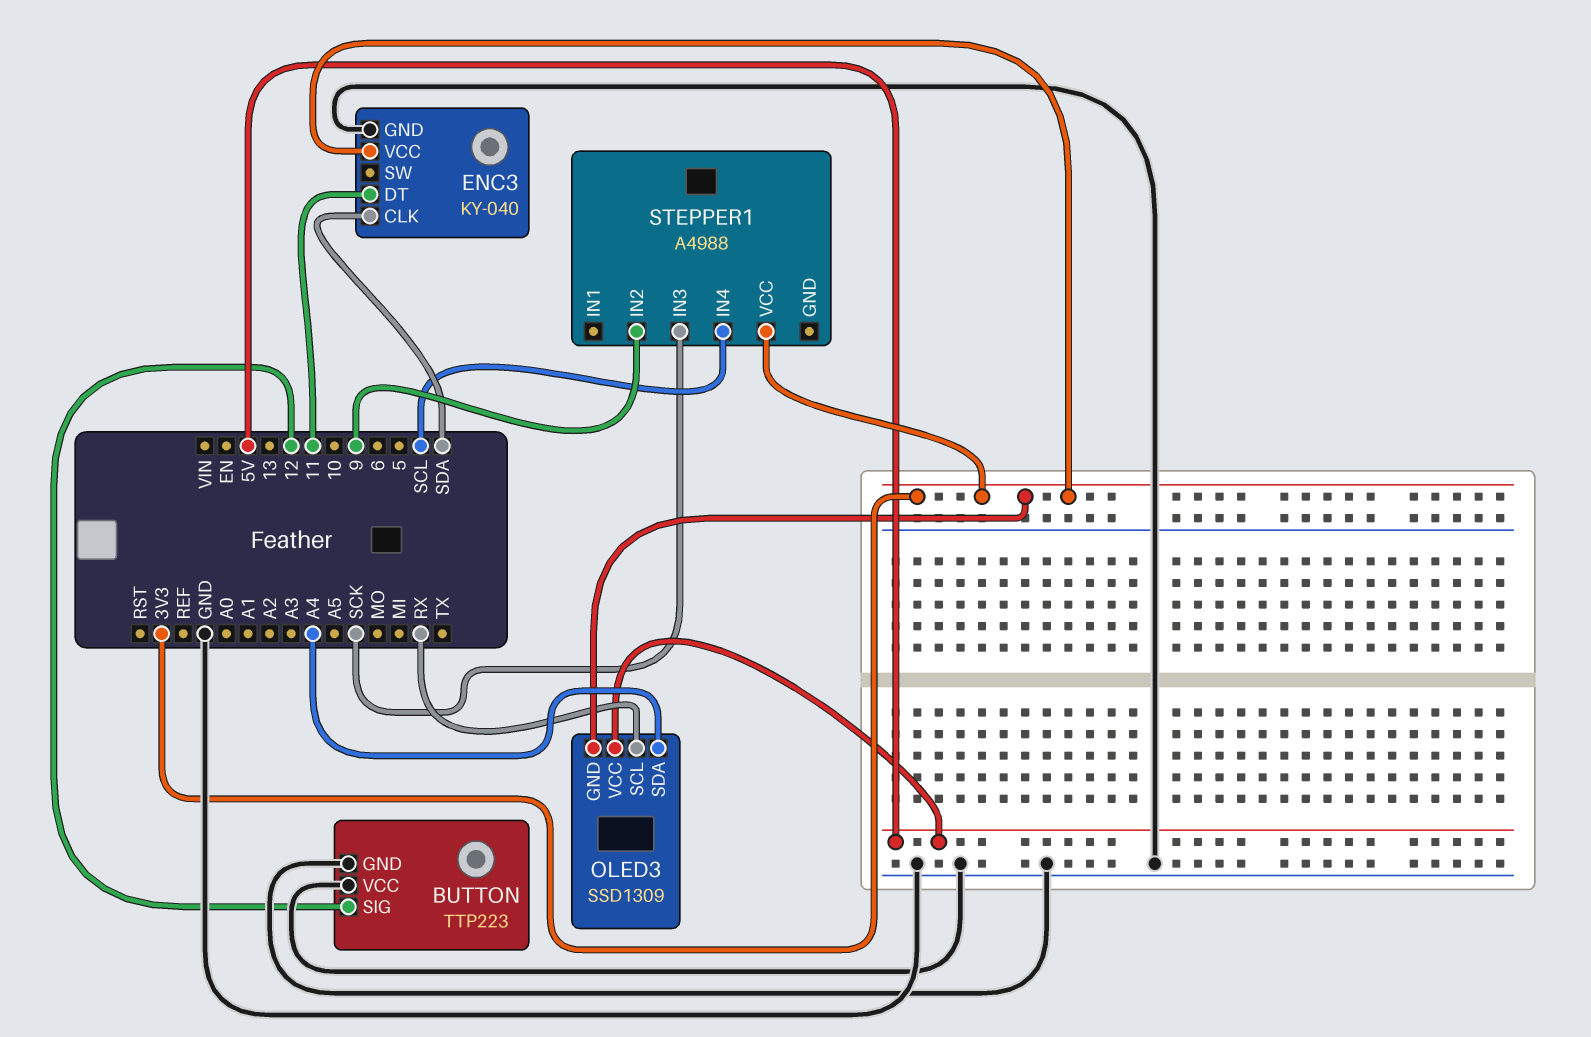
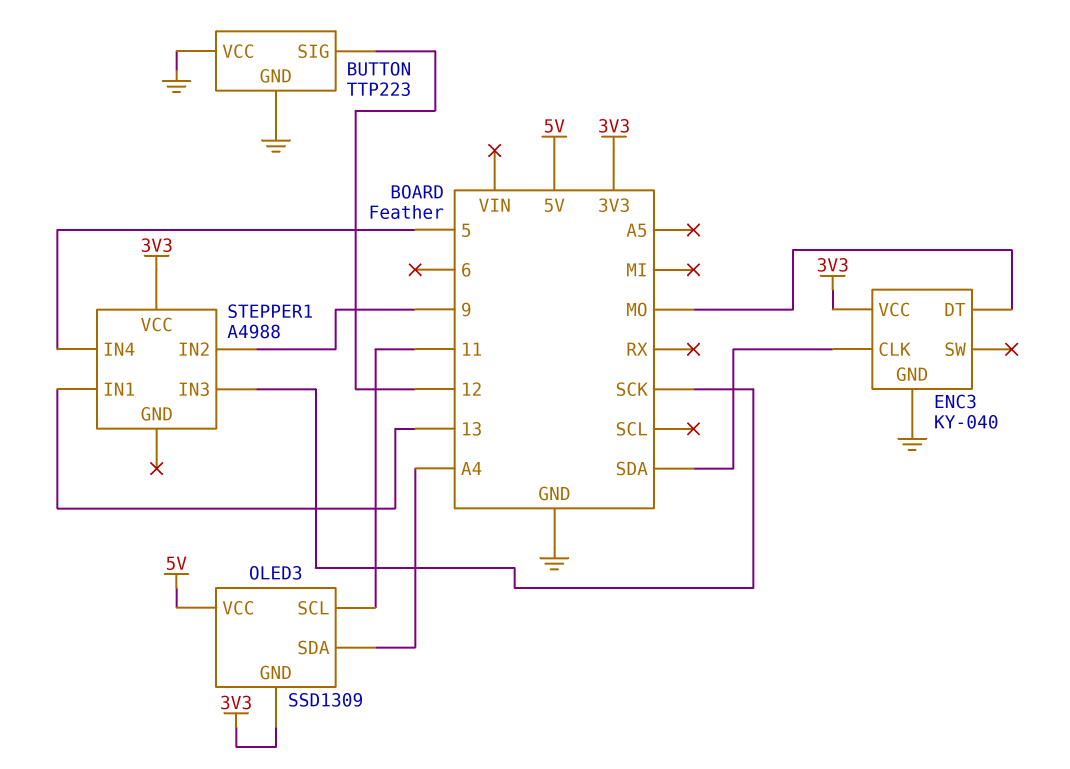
ENC3 pin DT: 11 -> MO
OLED3 pin SCL: RX -> 11
STEPPER1 pin IN1: none -> 13
STEPPER1 pin IN4: SCL -> 5

